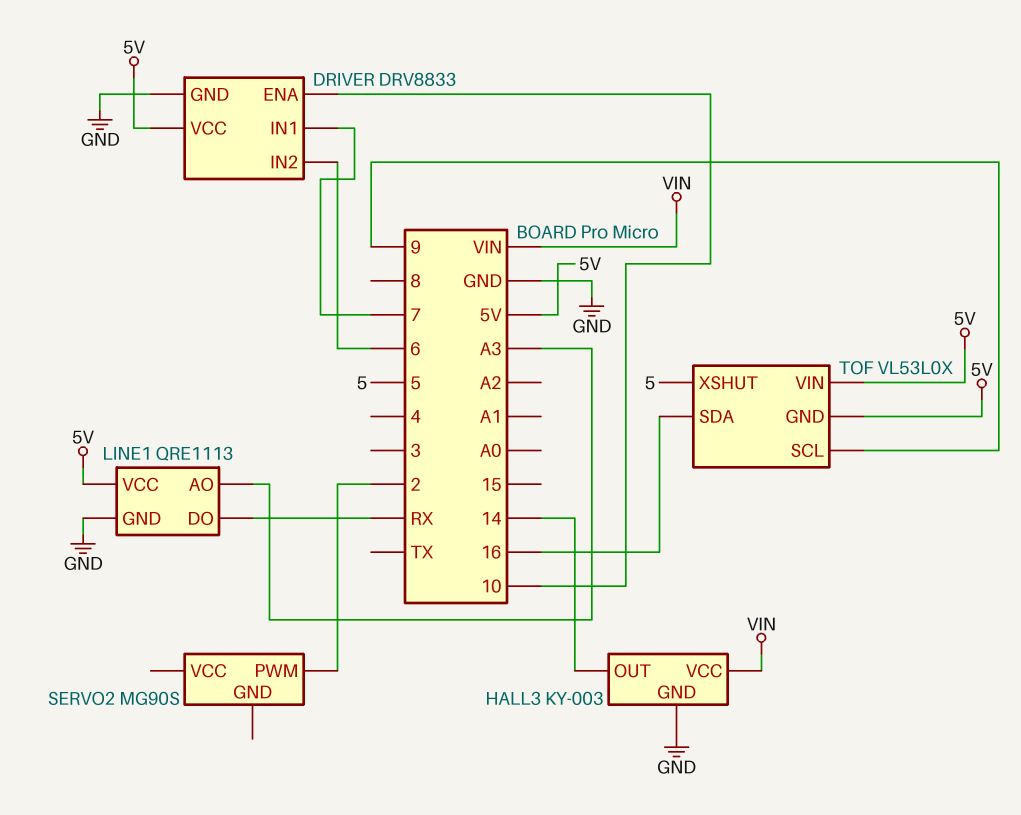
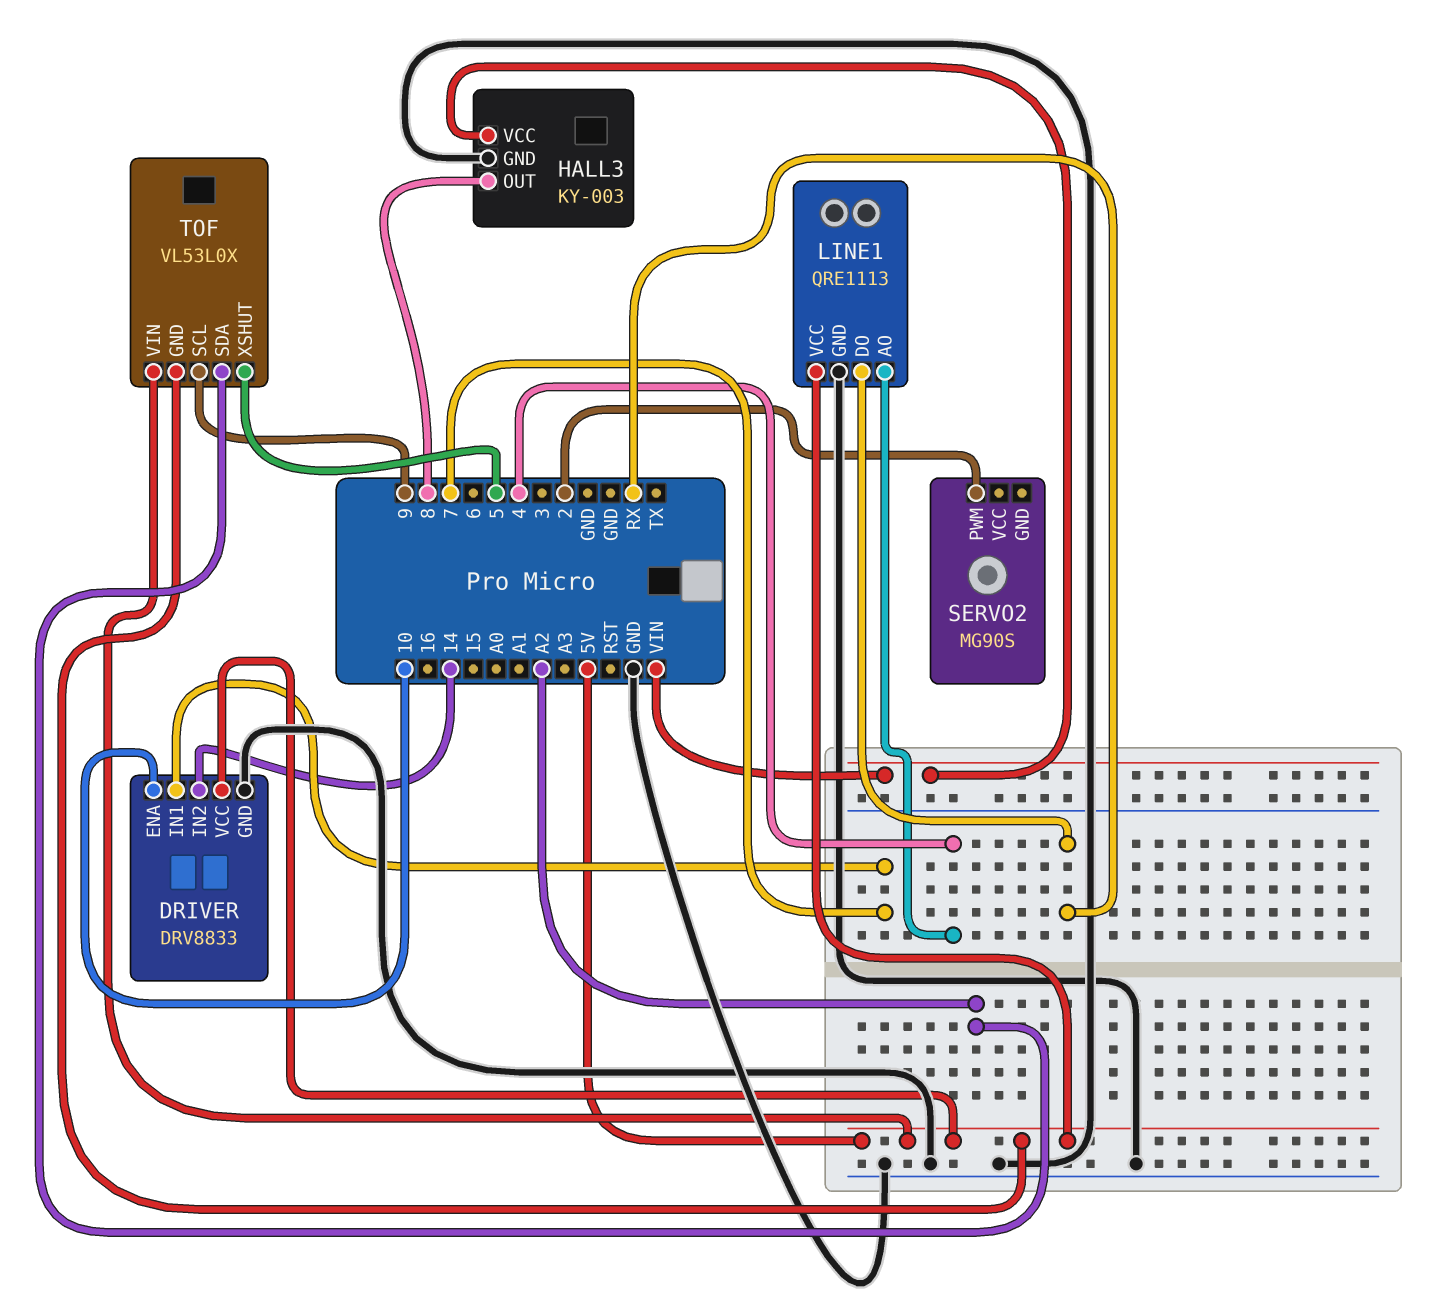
DRIVER pin IN2: 6 -> 14
HALL3 pin OUT: 14 -> 8
LINE1 pin AO: A3 -> 4
TOF pin SDA: 16 -> A2

